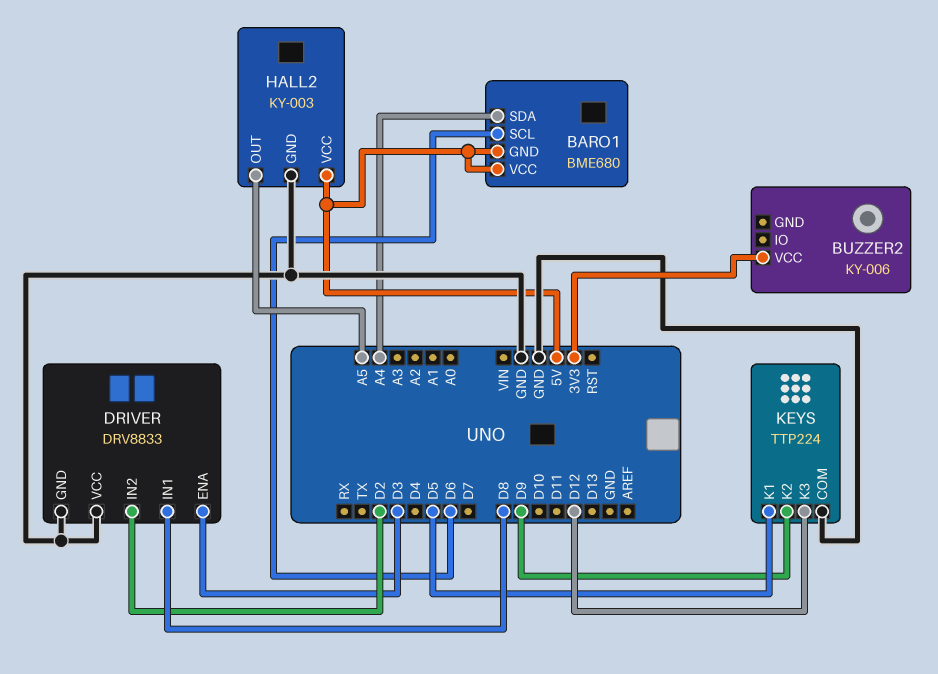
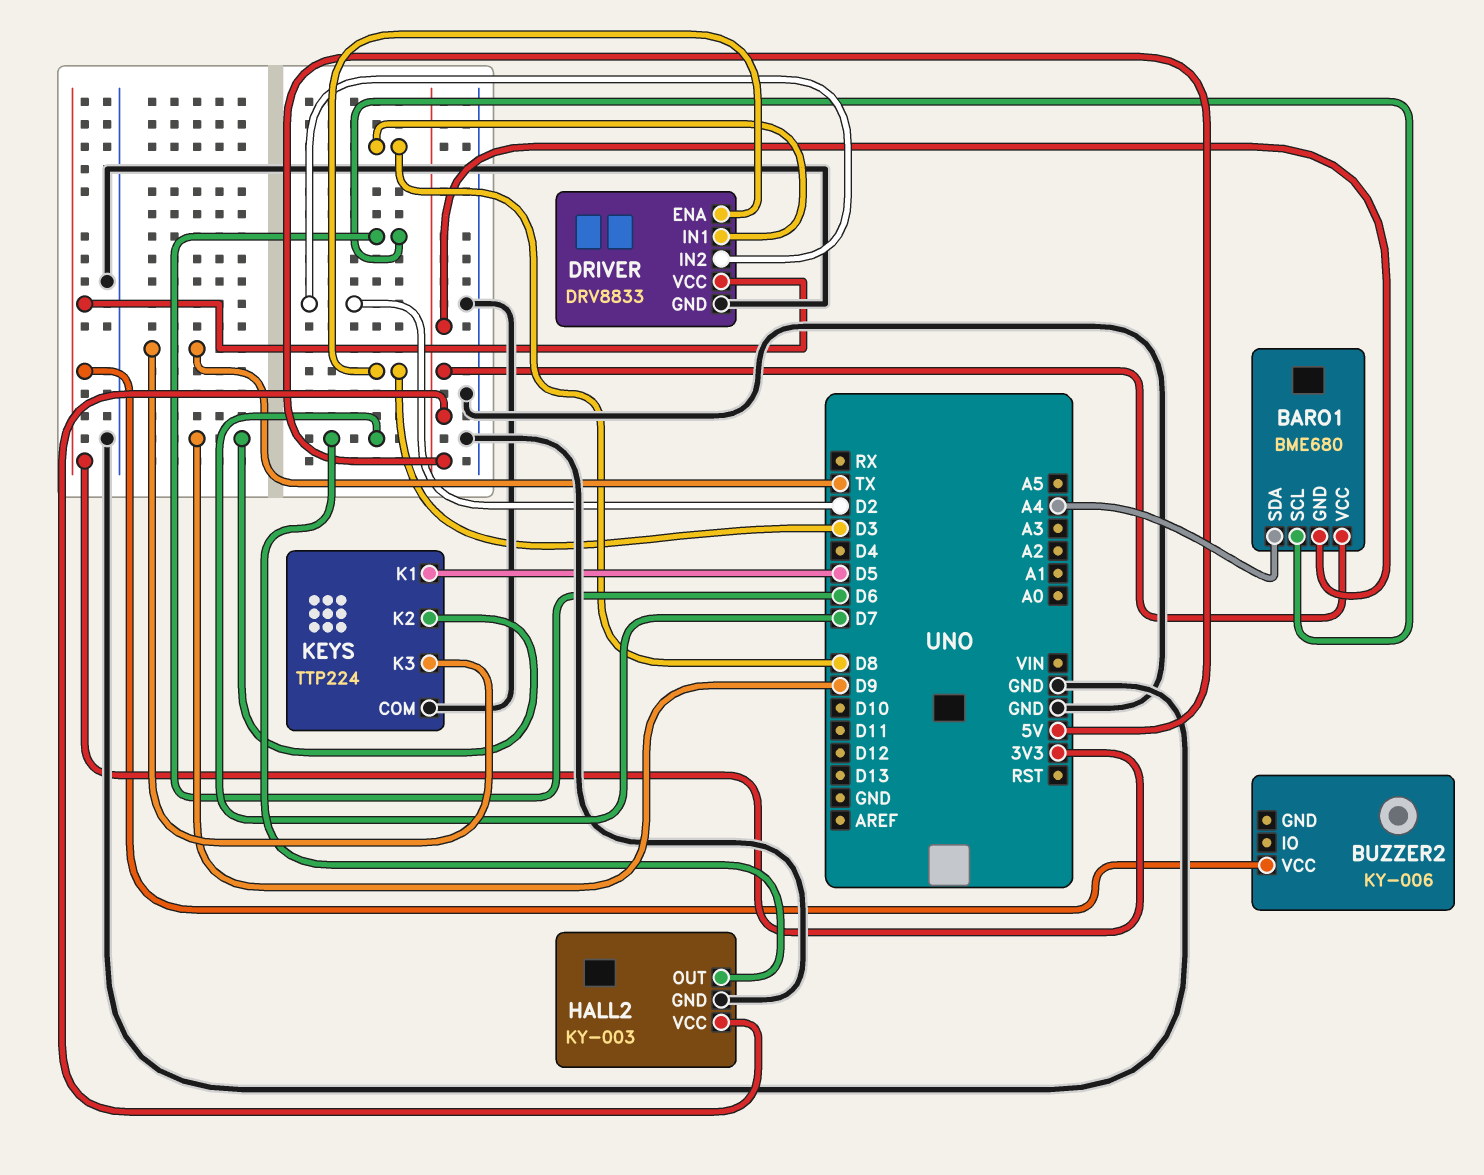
DRIVER pin VCC: GND -> 3V3
HALL2 pin OUT: A5 -> D7
KEYS pin K3: D12 -> TX

